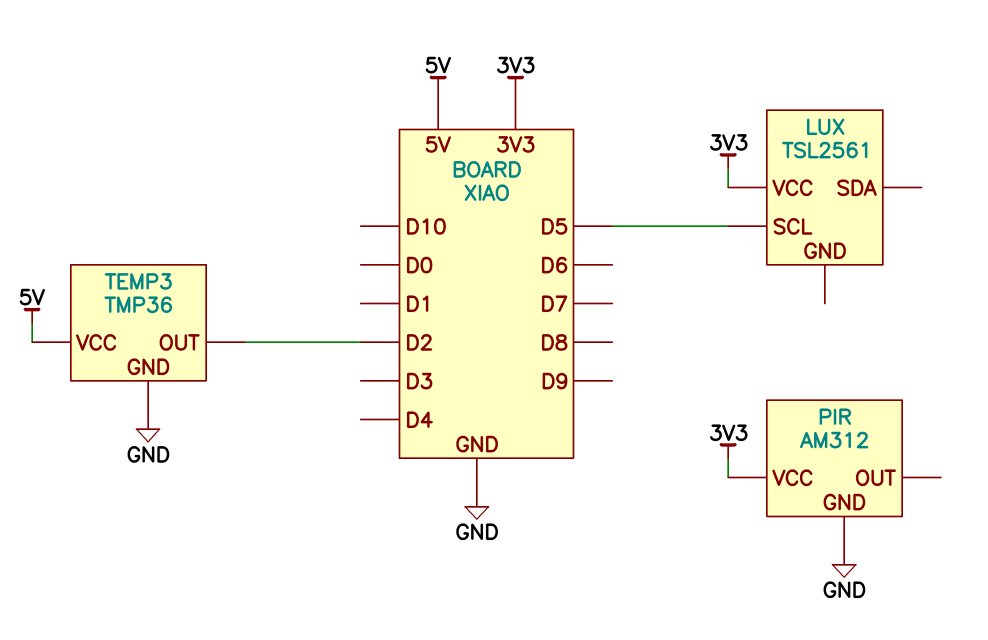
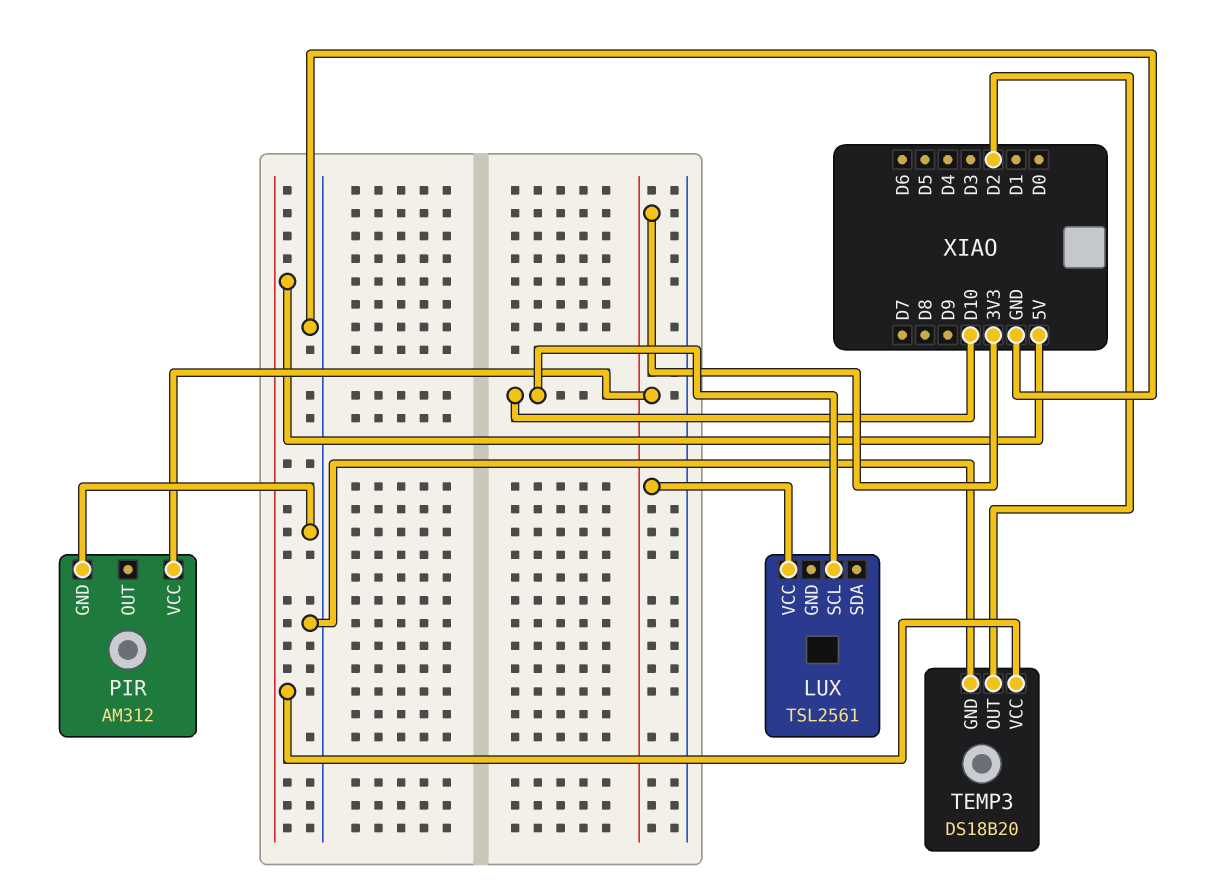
LUX pin SCL: D5 -> D10
TEMP3: TMP36 -> DS18B20

